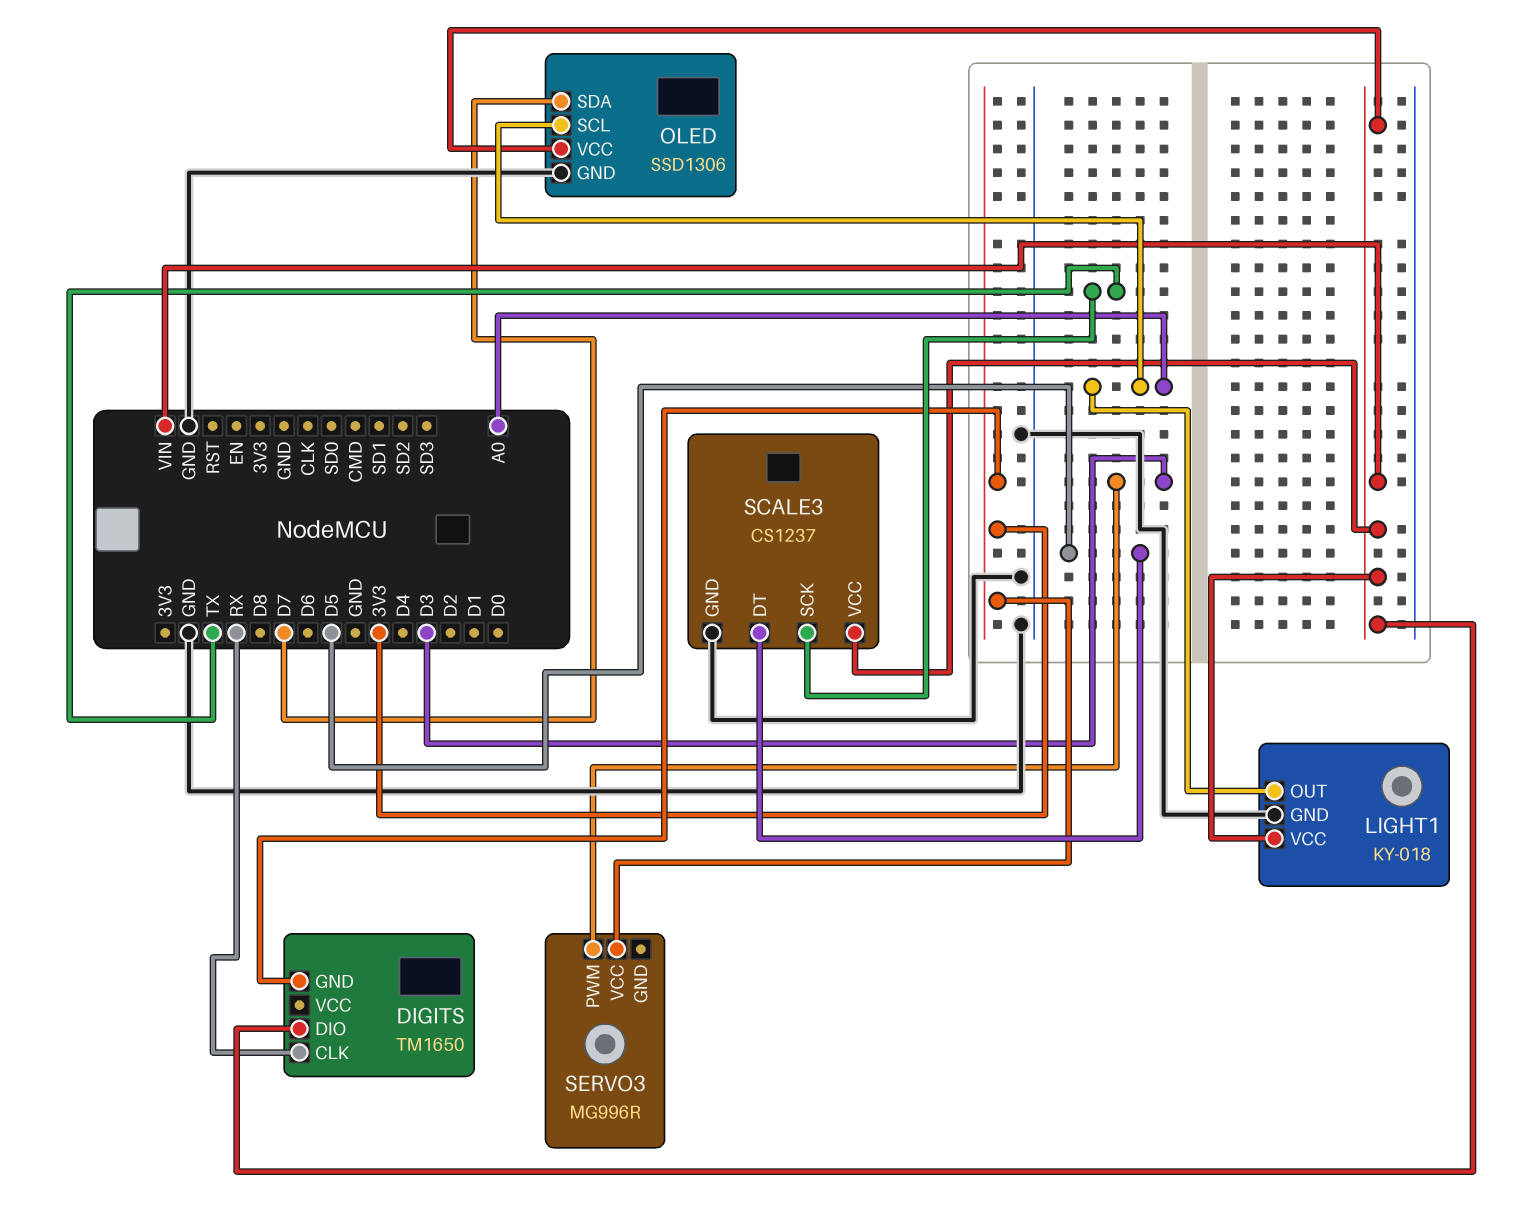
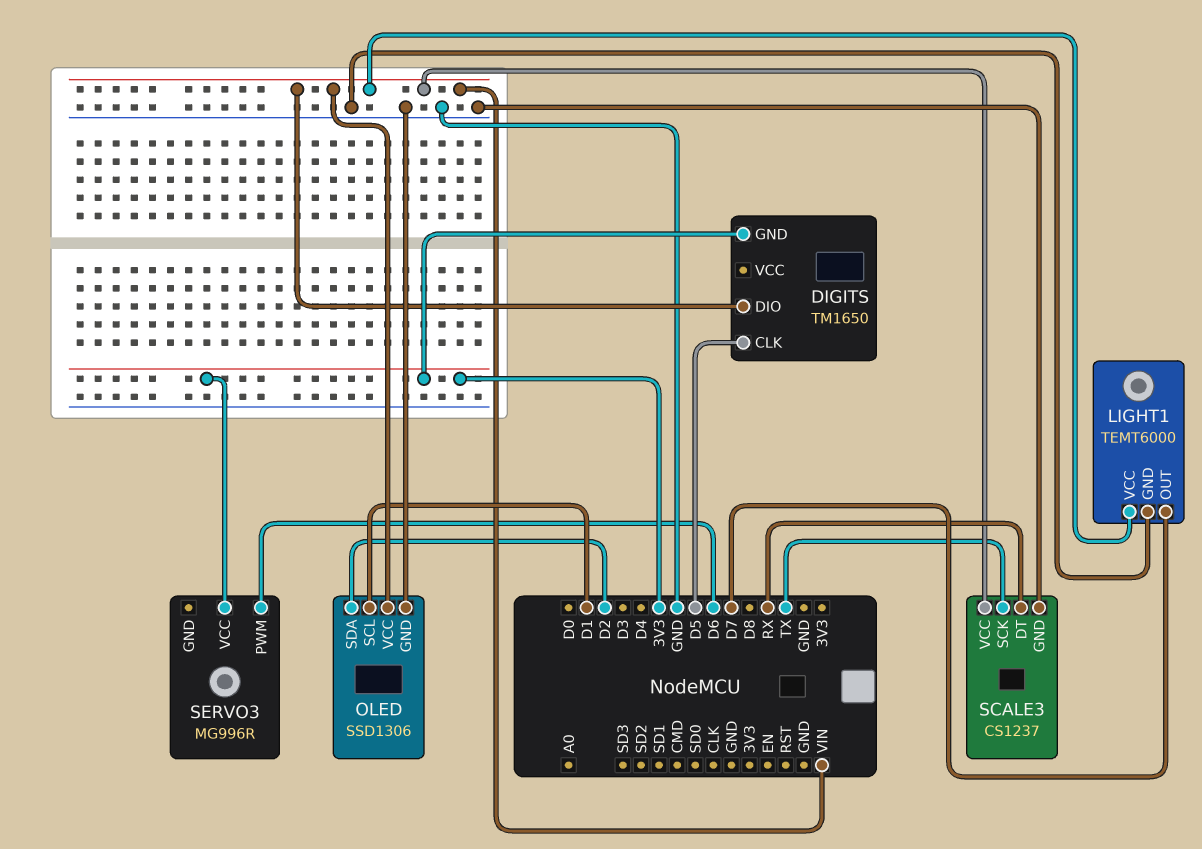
DIGITS pin CLK: RX -> D5
LIGHT1: KY-018 -> TEMT6000
LIGHT1 pin OUT: A0 -> D7
OLED pin SCL: A0 -> D1
OLED pin SDA: D7 -> D2
SCALE3 pin DT: D5 -> RX
SERVO3 pin PWM: D3 -> D6

